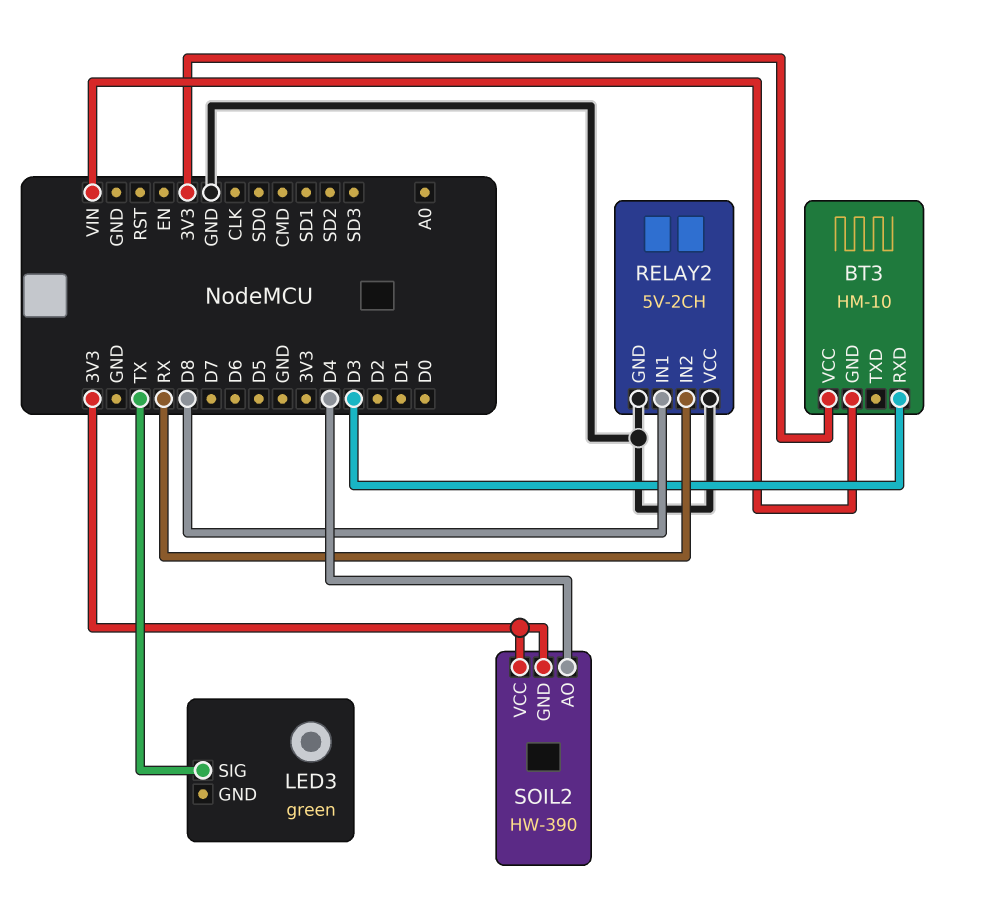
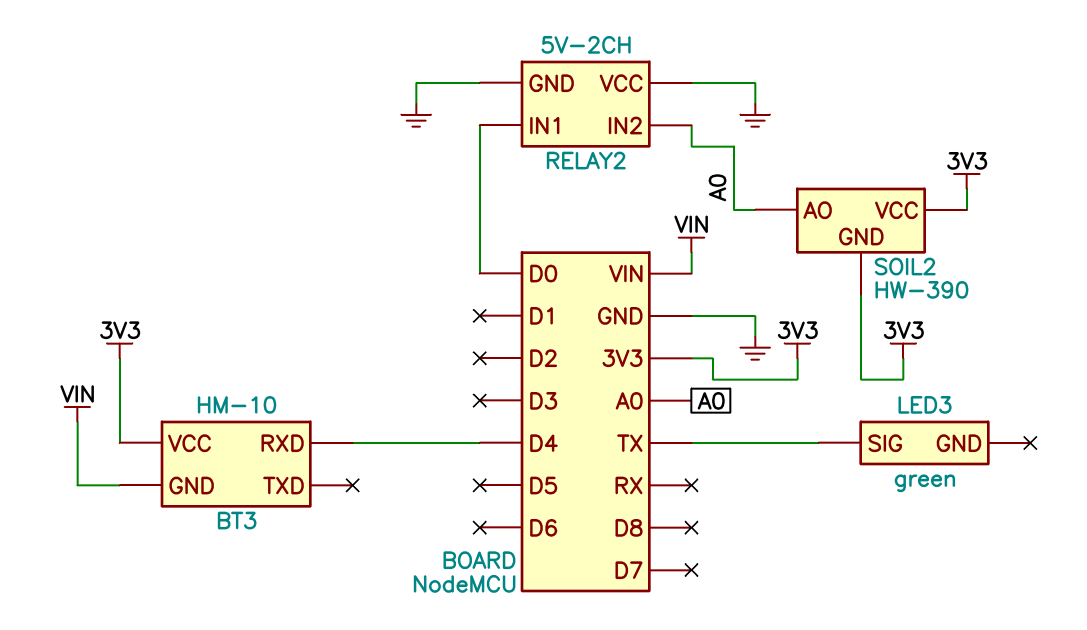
BT3 pin RXD: D3 -> D4
RELAY2 pin IN1: D8 -> D0
RELAY2 pin IN2: RX -> A0
SOIL2 pin AO: D4 -> A0

